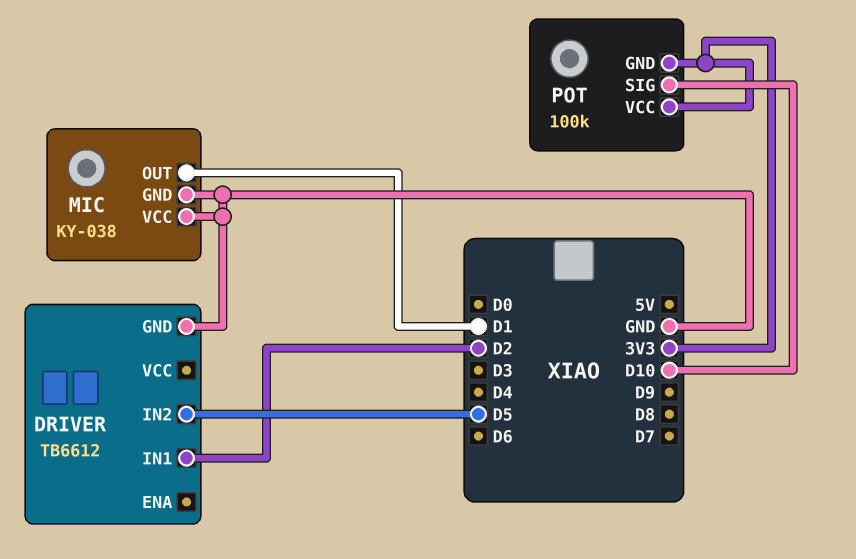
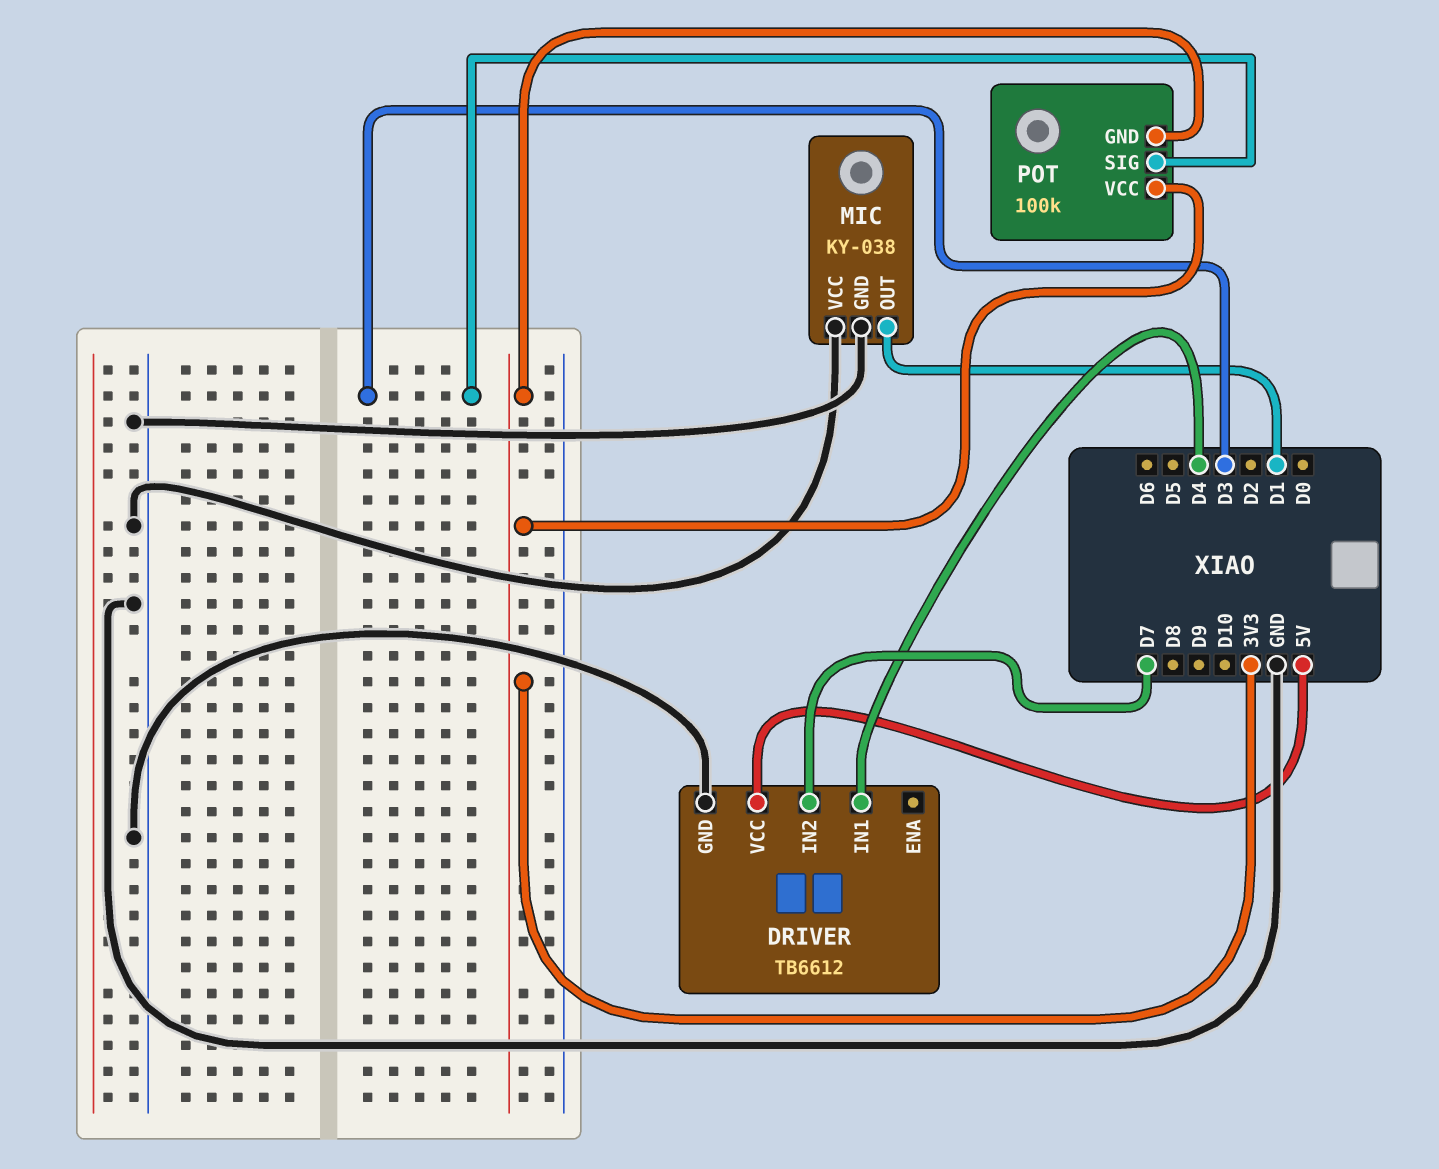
DRIVER pin IN1: D2 -> D4
DRIVER pin IN2: D5 -> D7
DRIVER pin VCC: none -> 5V
POT pin SIG: D10 -> D3

